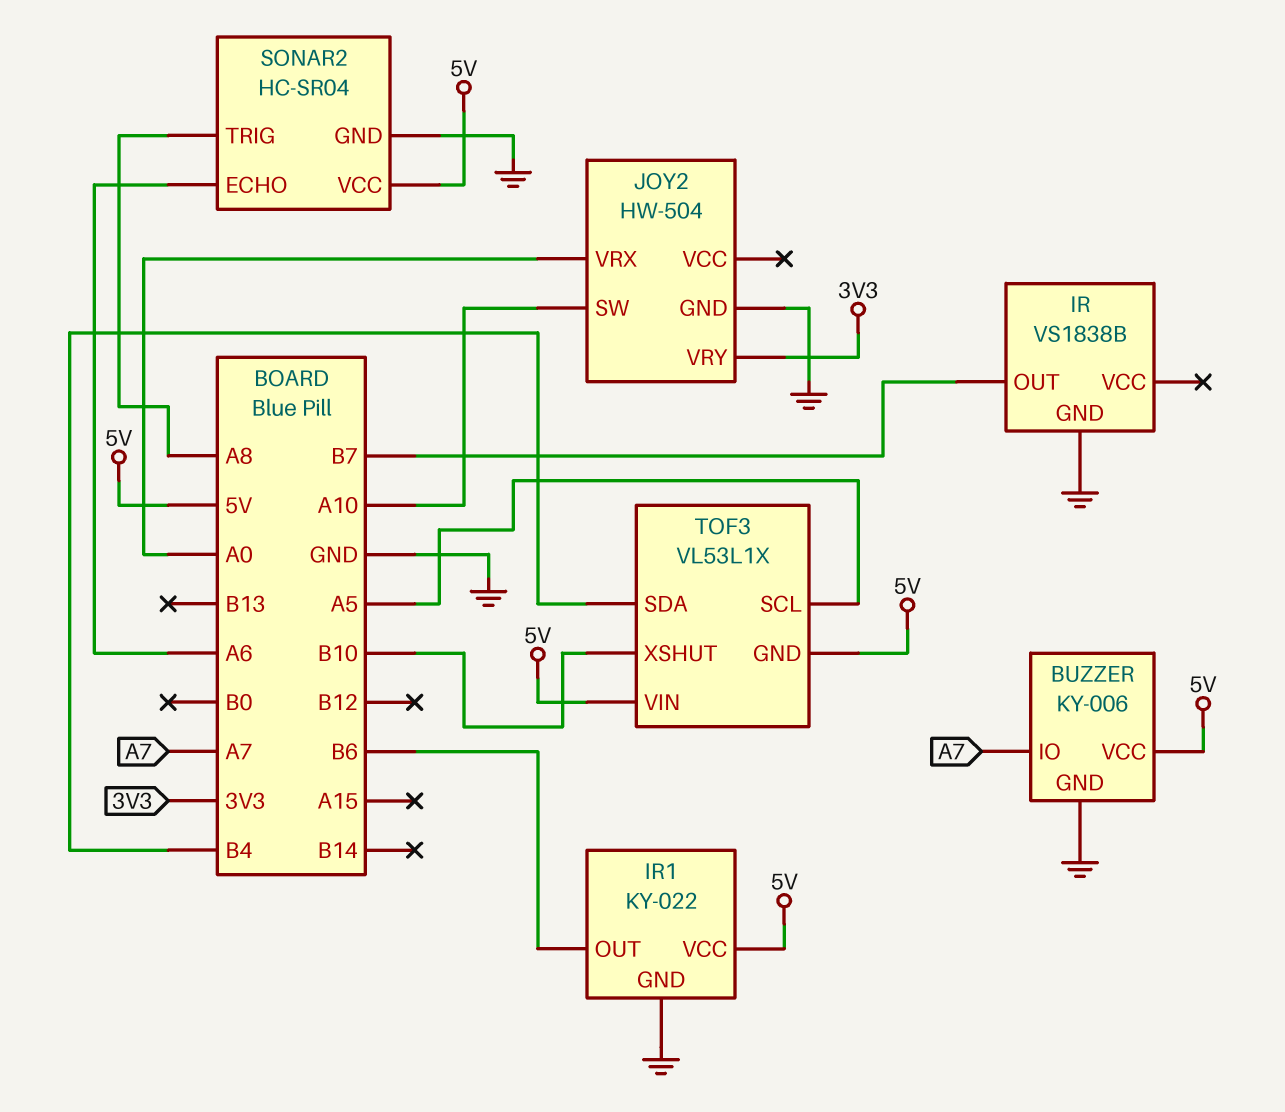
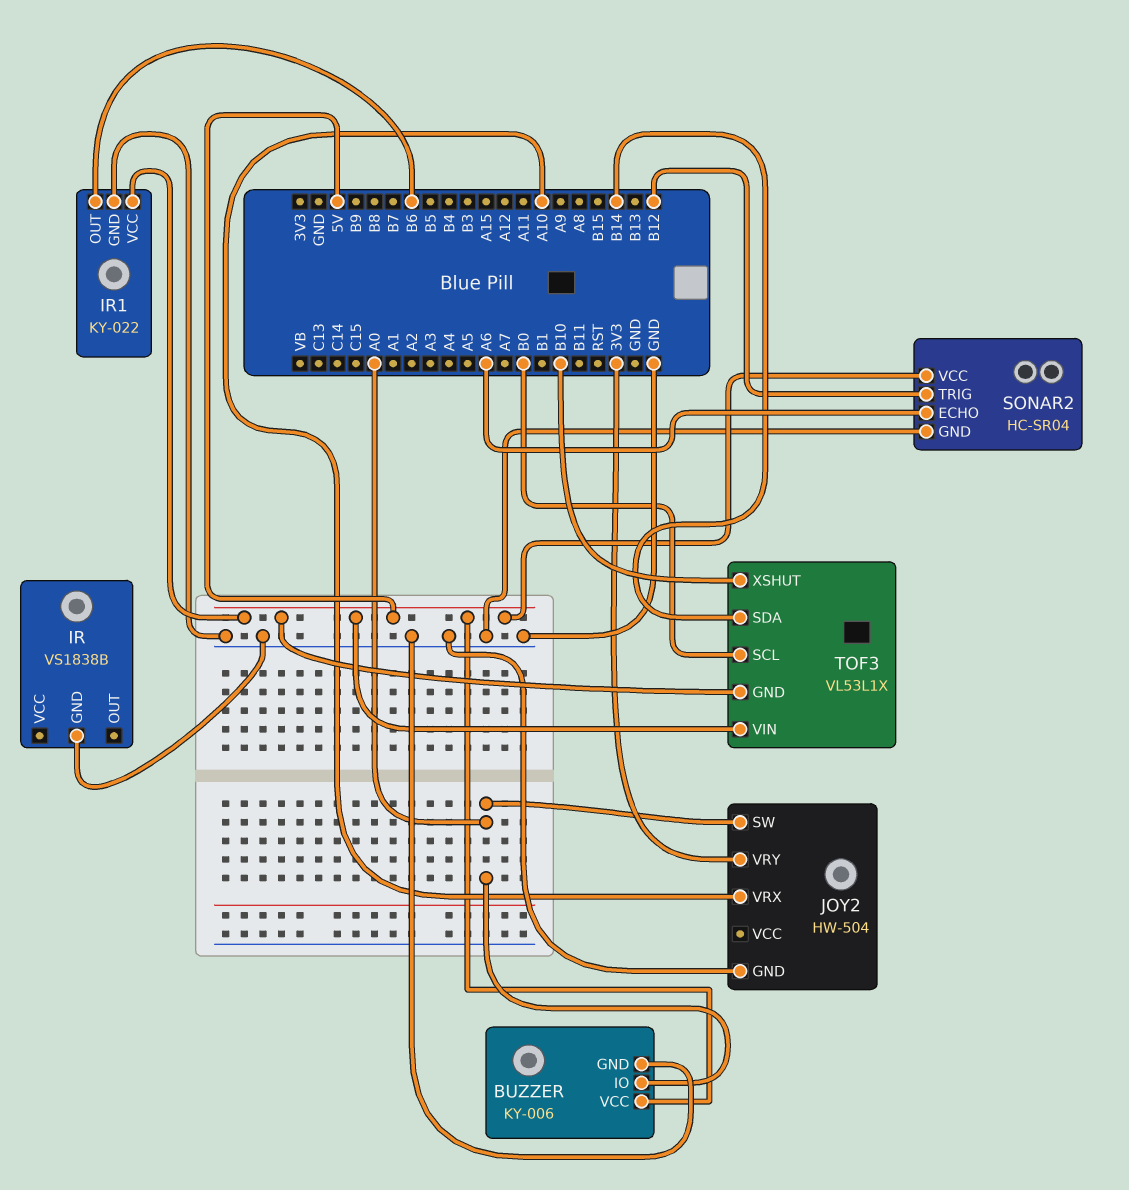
BUZZER pin IO: A7 -> A0
IR pin OUT: B7 -> none
JOY2 pin SW: A10 -> A0
JOY2 pin VRX: A0 -> A10
SONAR2 pin TRIG: A8 -> B12
TOF3 pin SCL: A5 -> B0
TOF3 pin SDA: B4 -> B14

